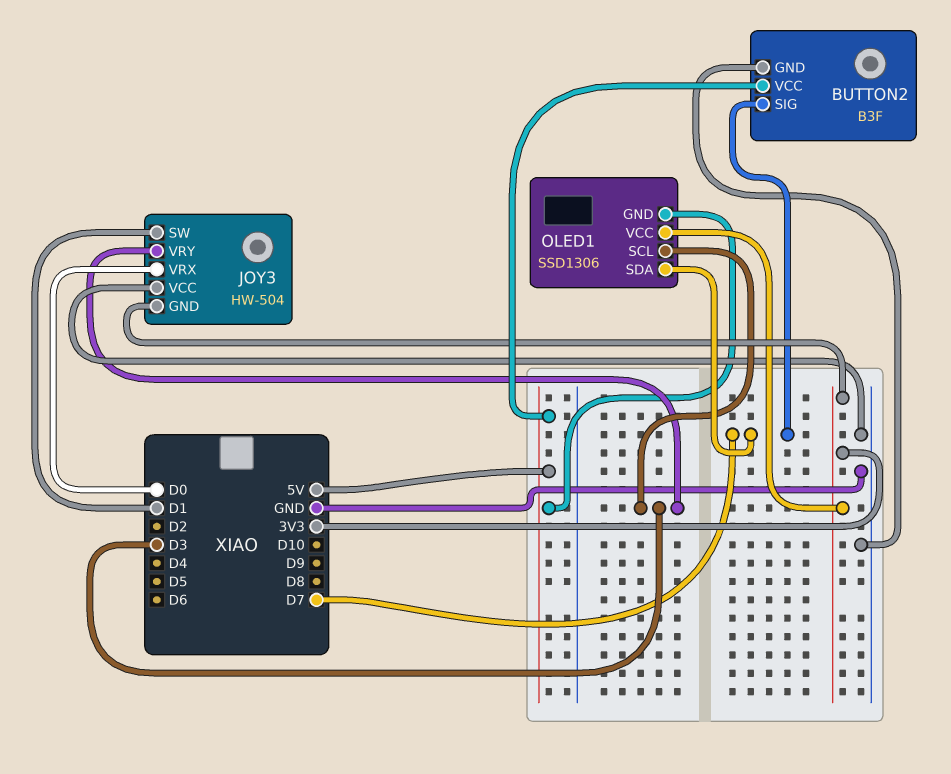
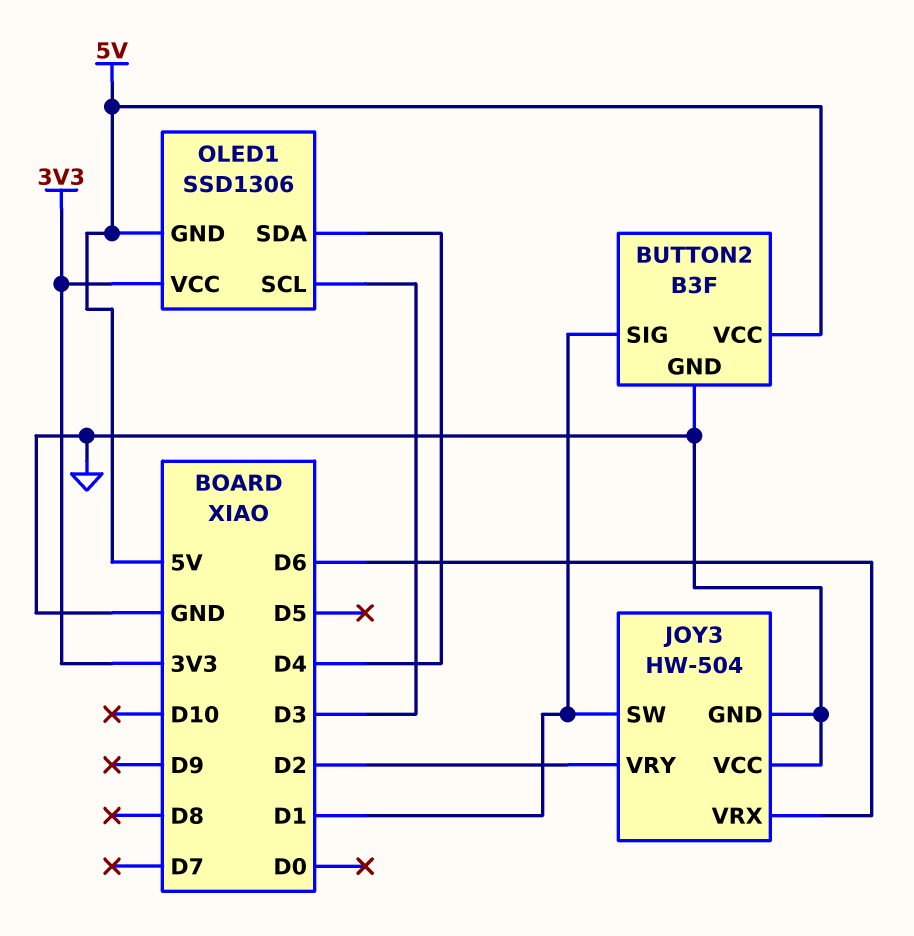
BUTTON2 pin SIG: D7 -> D1
JOY3 pin GND: 3V3 -> GND
JOY3 pin VRX: D0 -> D6
JOY3 pin VRY: D3 -> D2
OLED1 pin SDA: D7 -> D4

